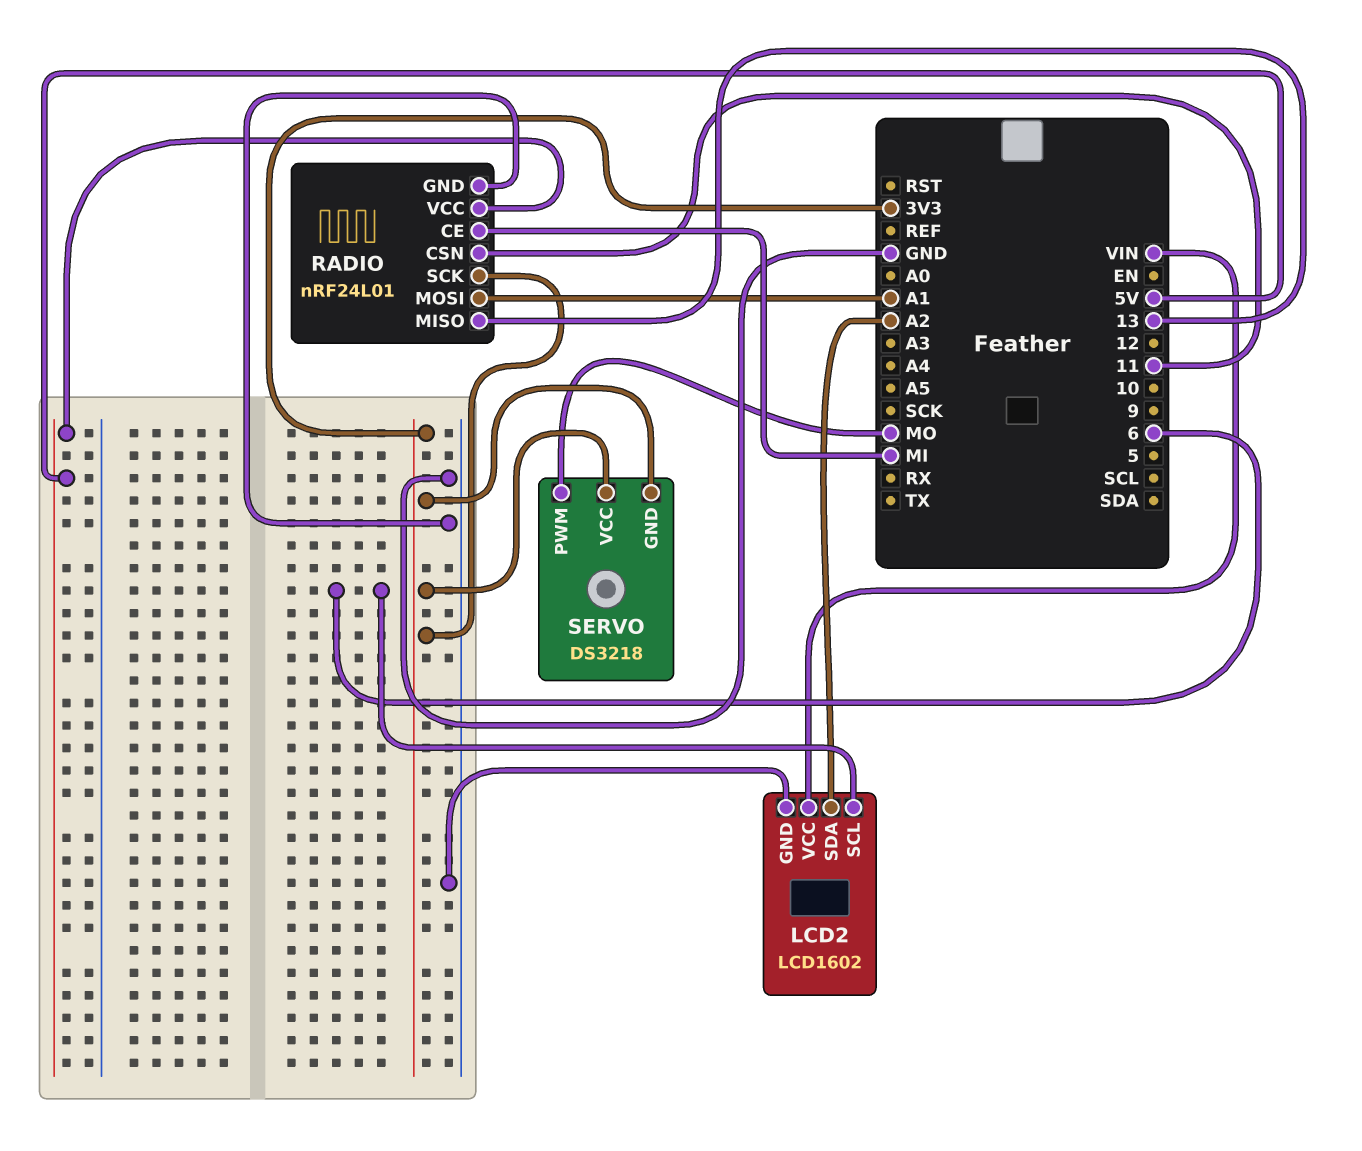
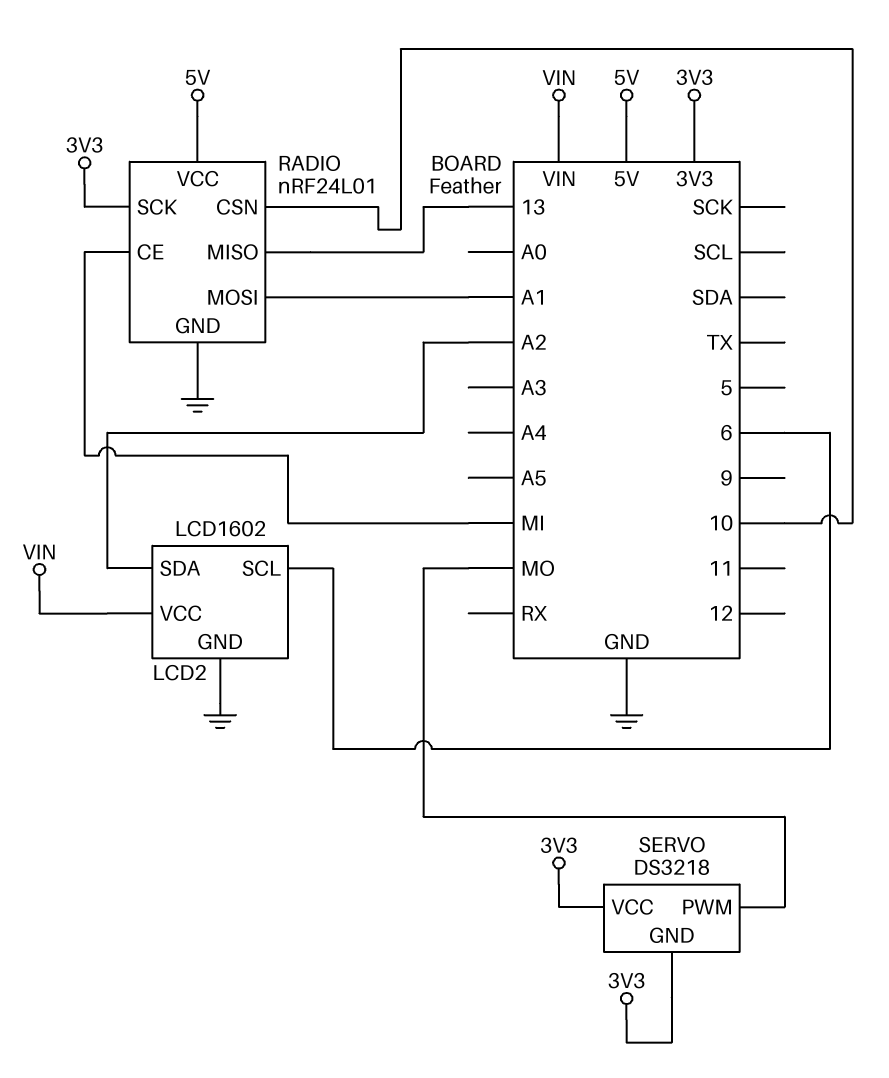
RADIO pin CSN: 11 -> 10

